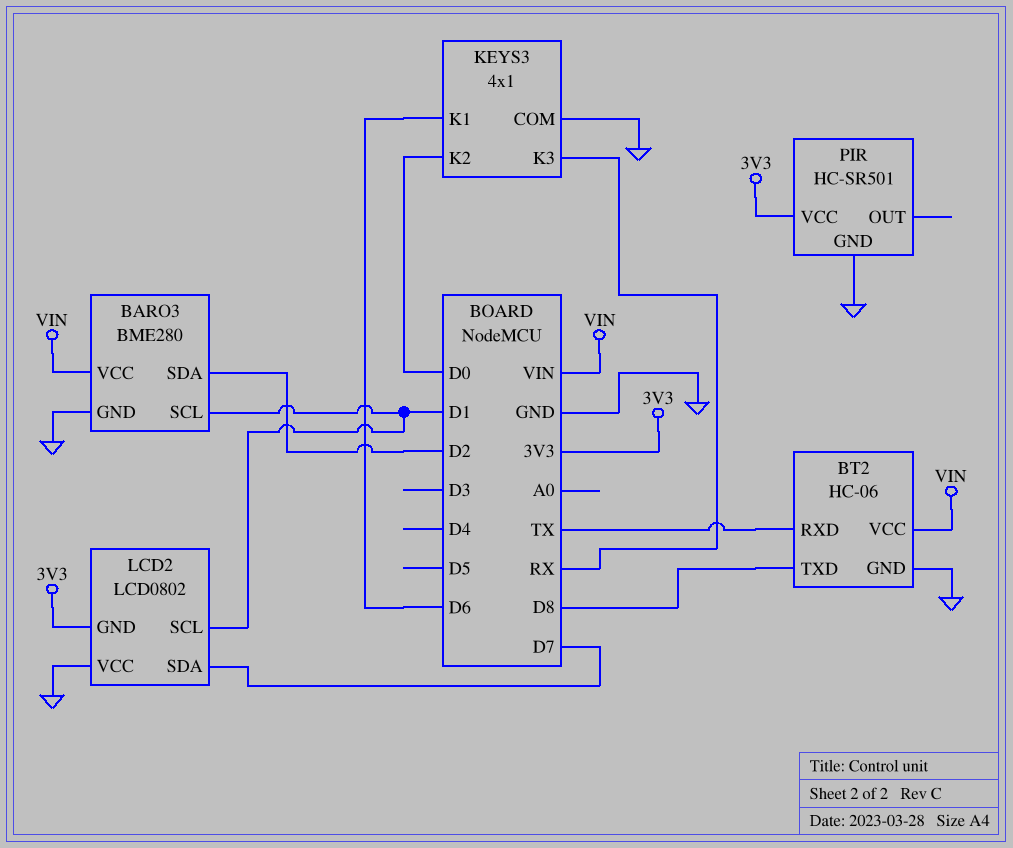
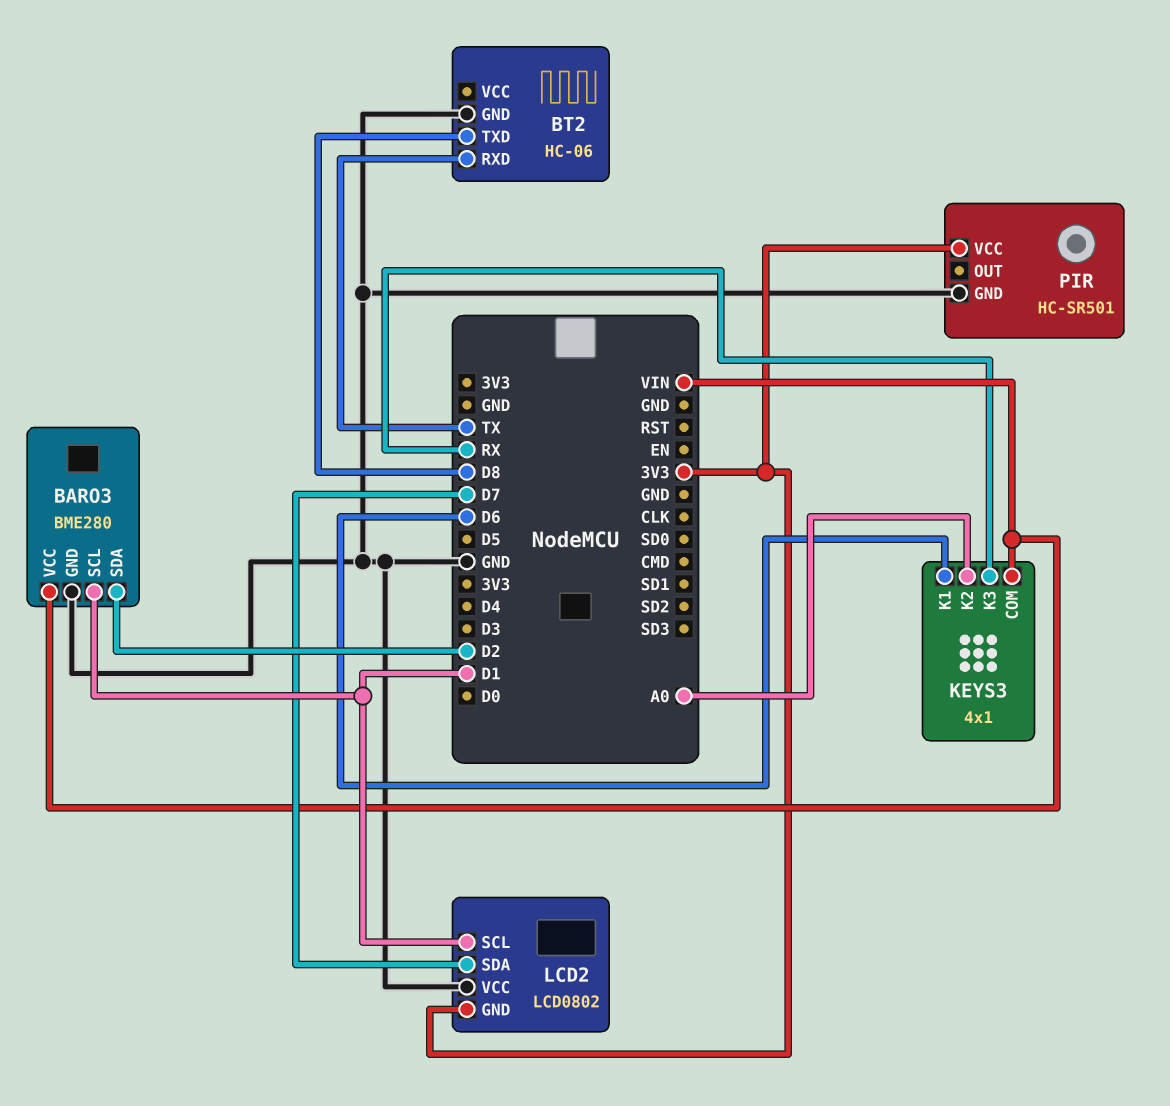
BT2 pin VCC: VIN -> none
KEYS3 pin COM: GND -> VIN
KEYS3 pin K2: D0 -> A0

